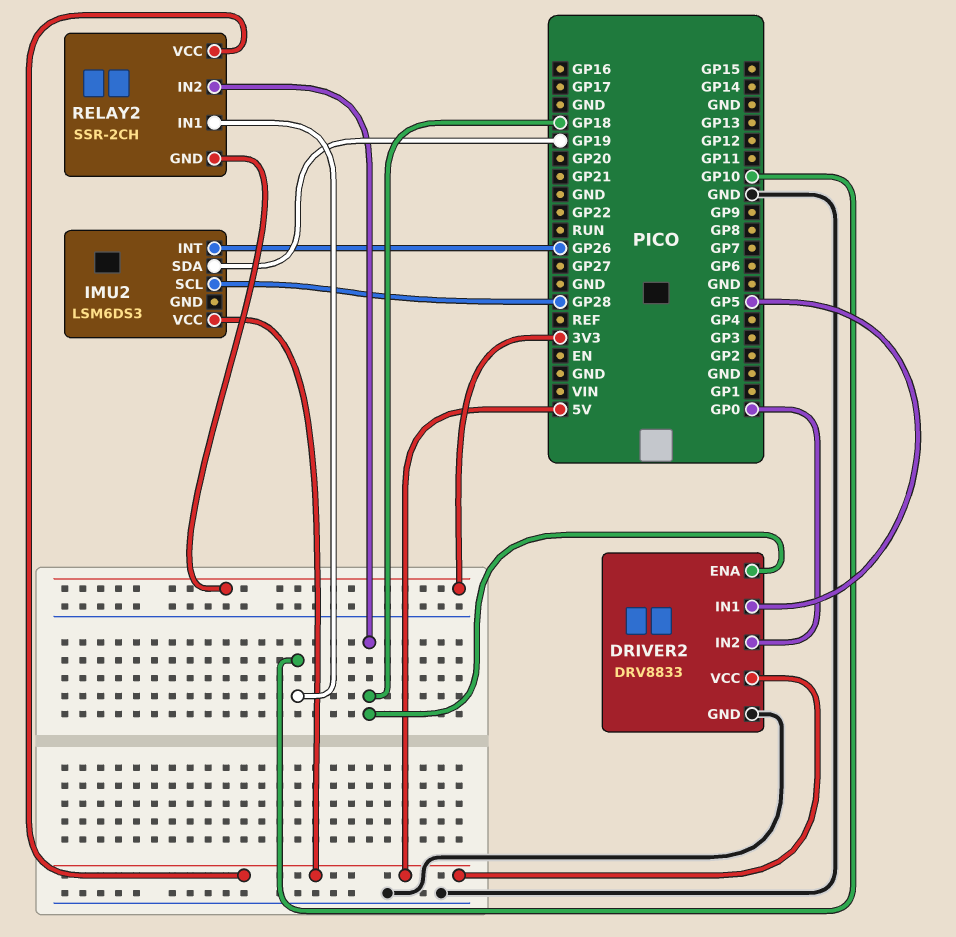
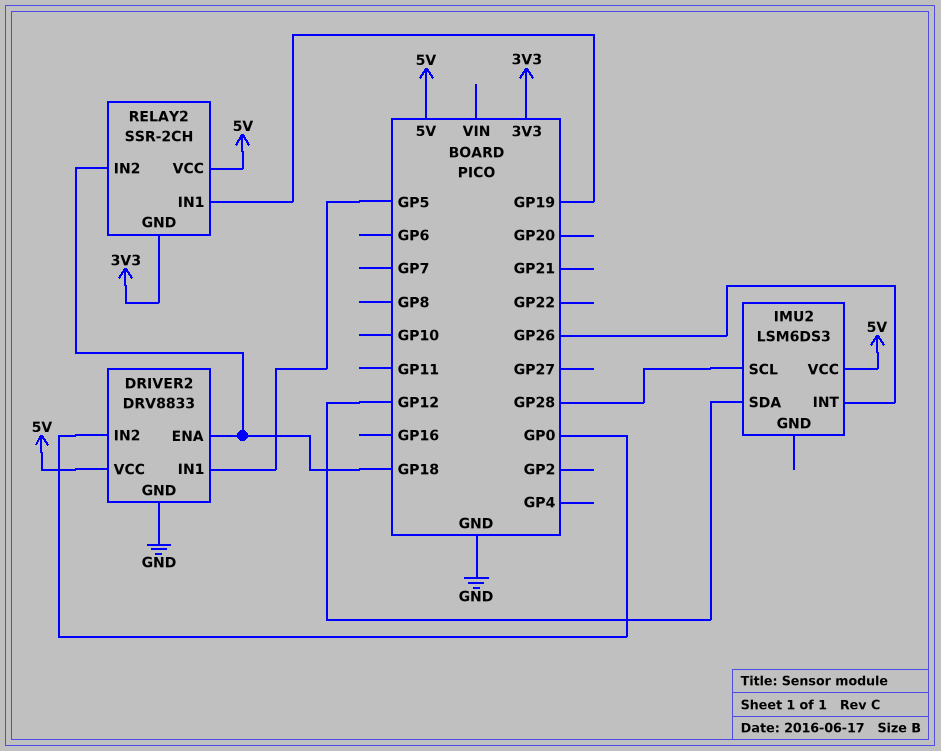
IMU2 pin SDA: GP19 -> GP12
RELAY2 pin IN1: GP10 -> GP19

